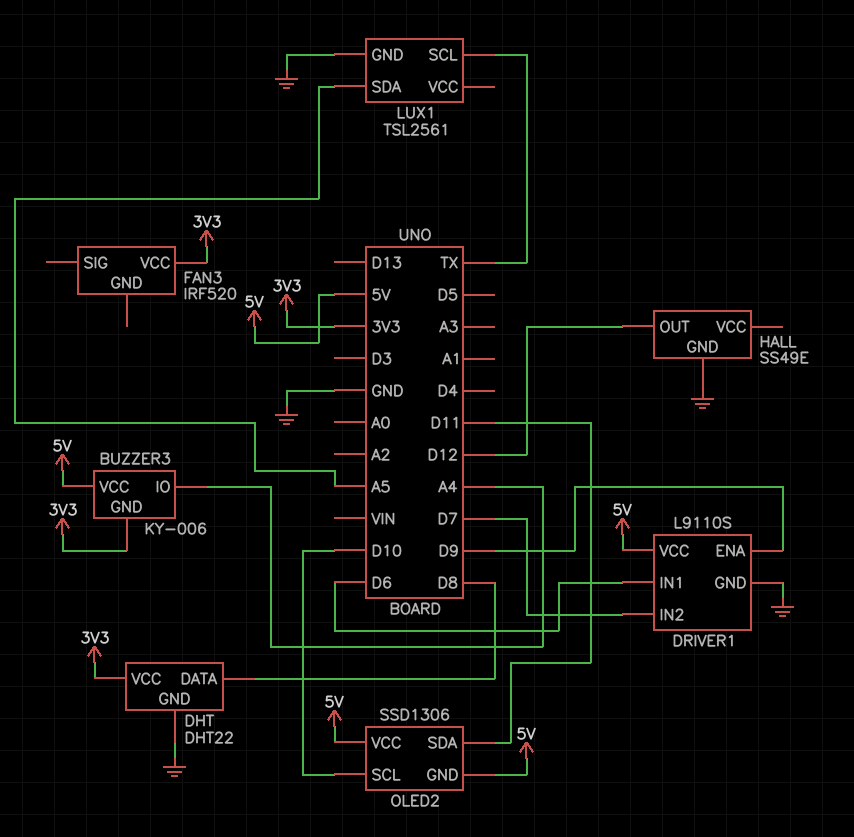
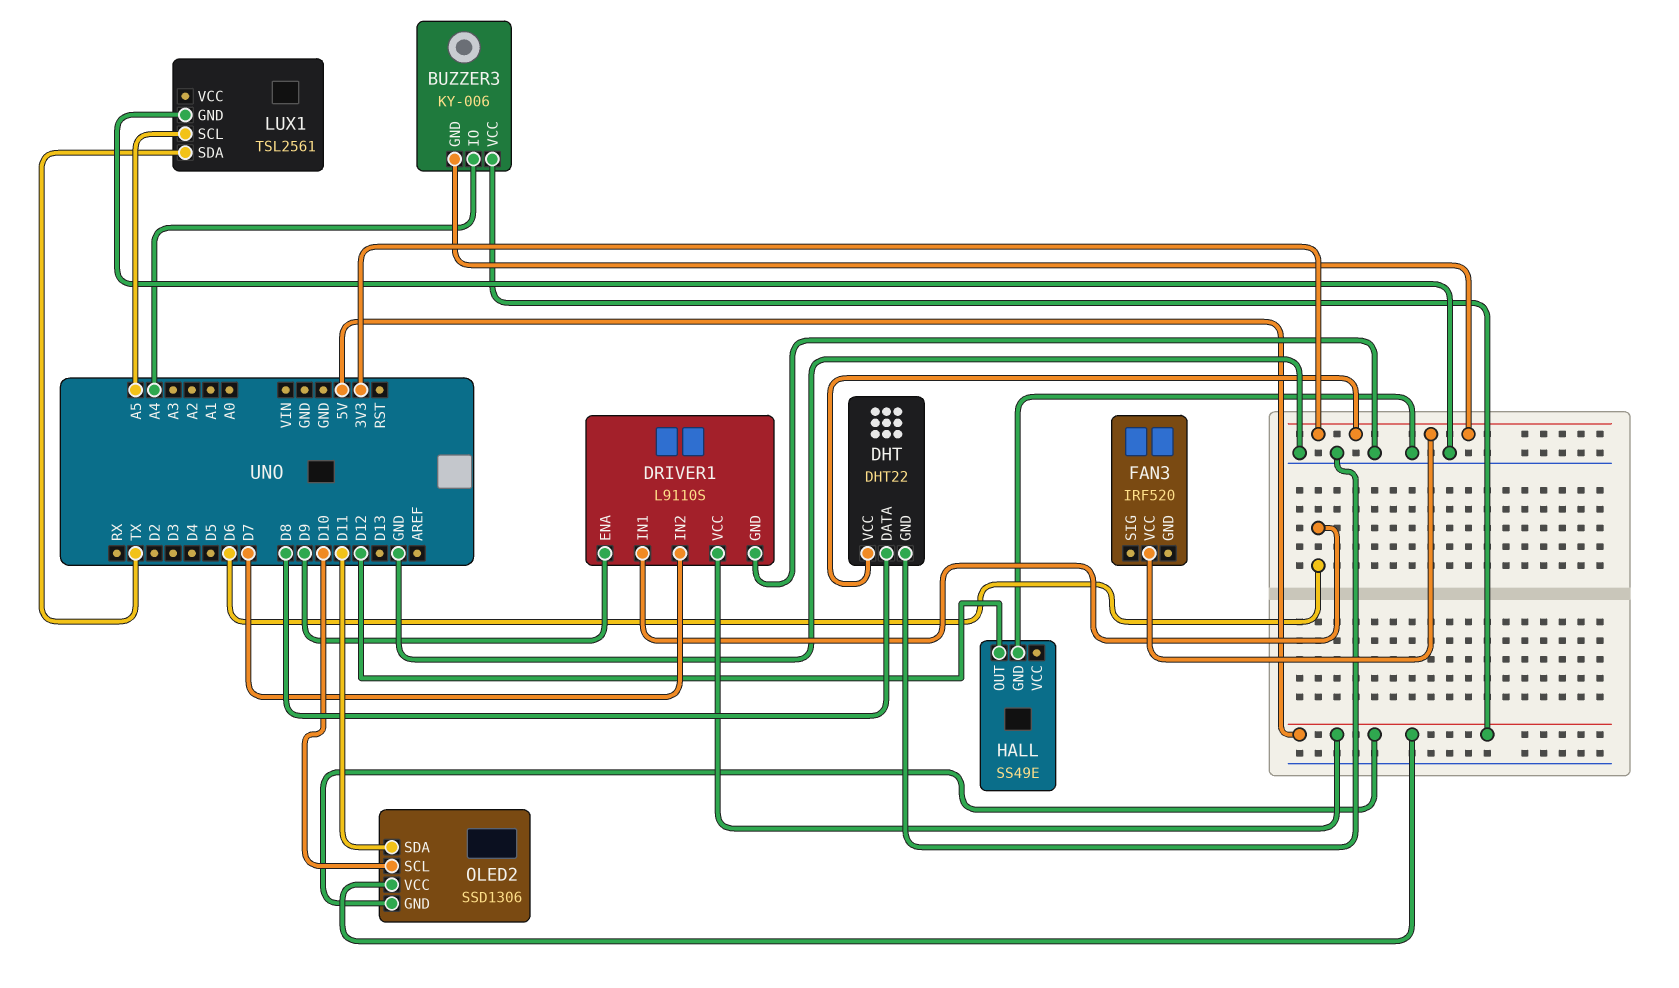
LUX1 pin SCL: TX -> A5
LUX1 pin SDA: A5 -> TX

